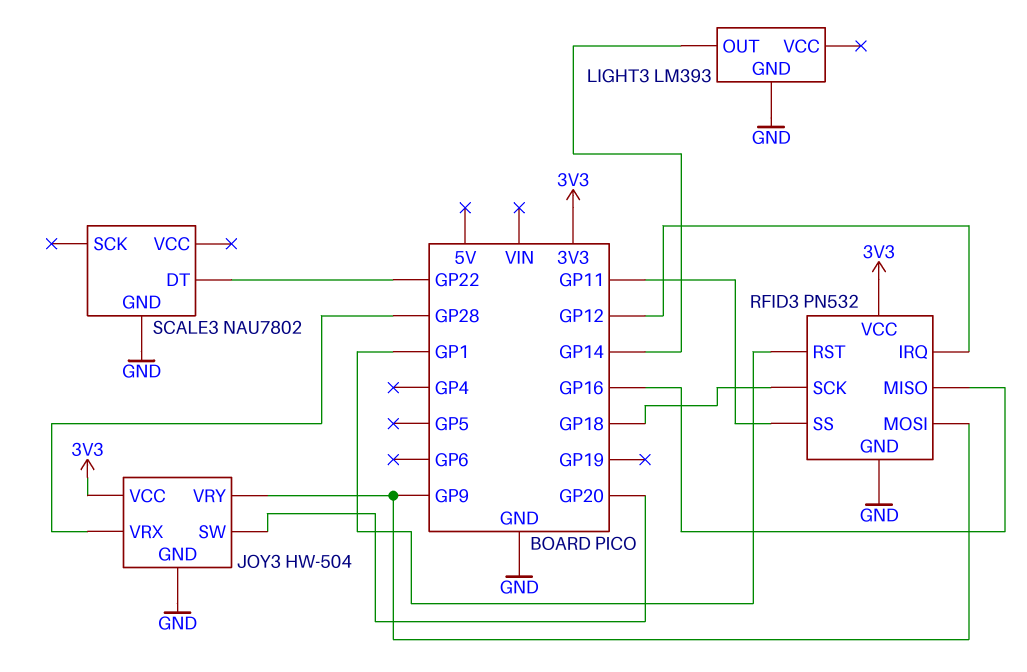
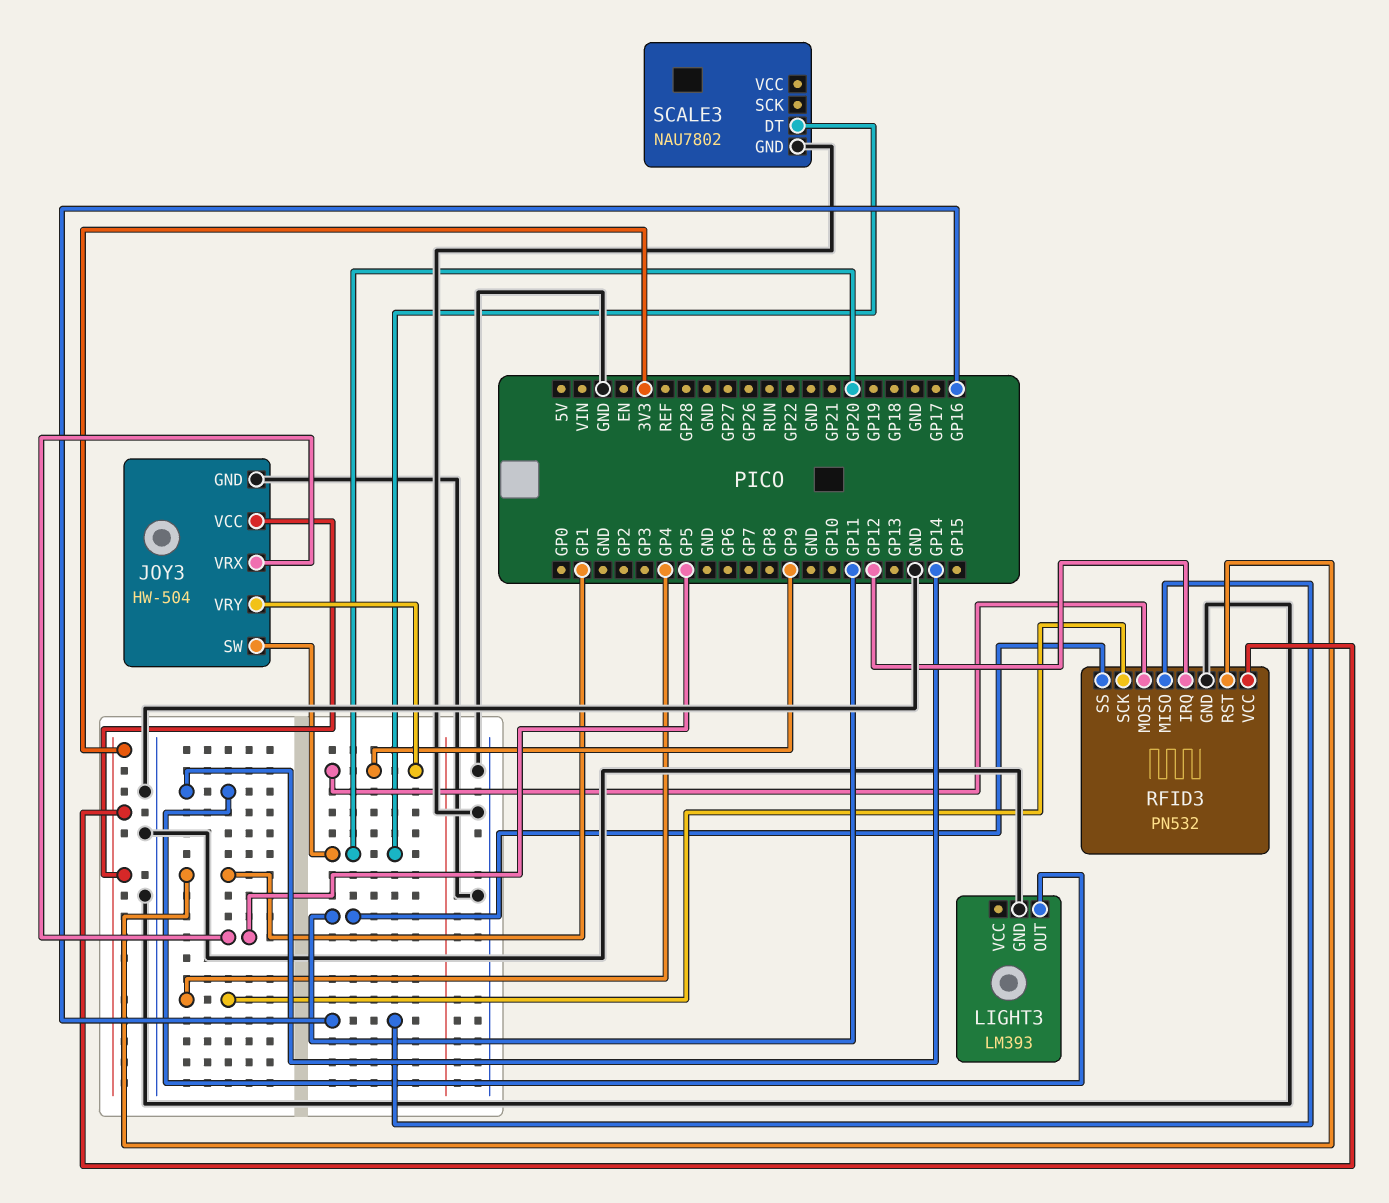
JOY3 pin VRX: GP28 -> GP5
RFID3 pin SCK: GP18 -> GP4
SCALE3 pin DT: GP22 -> GP20

